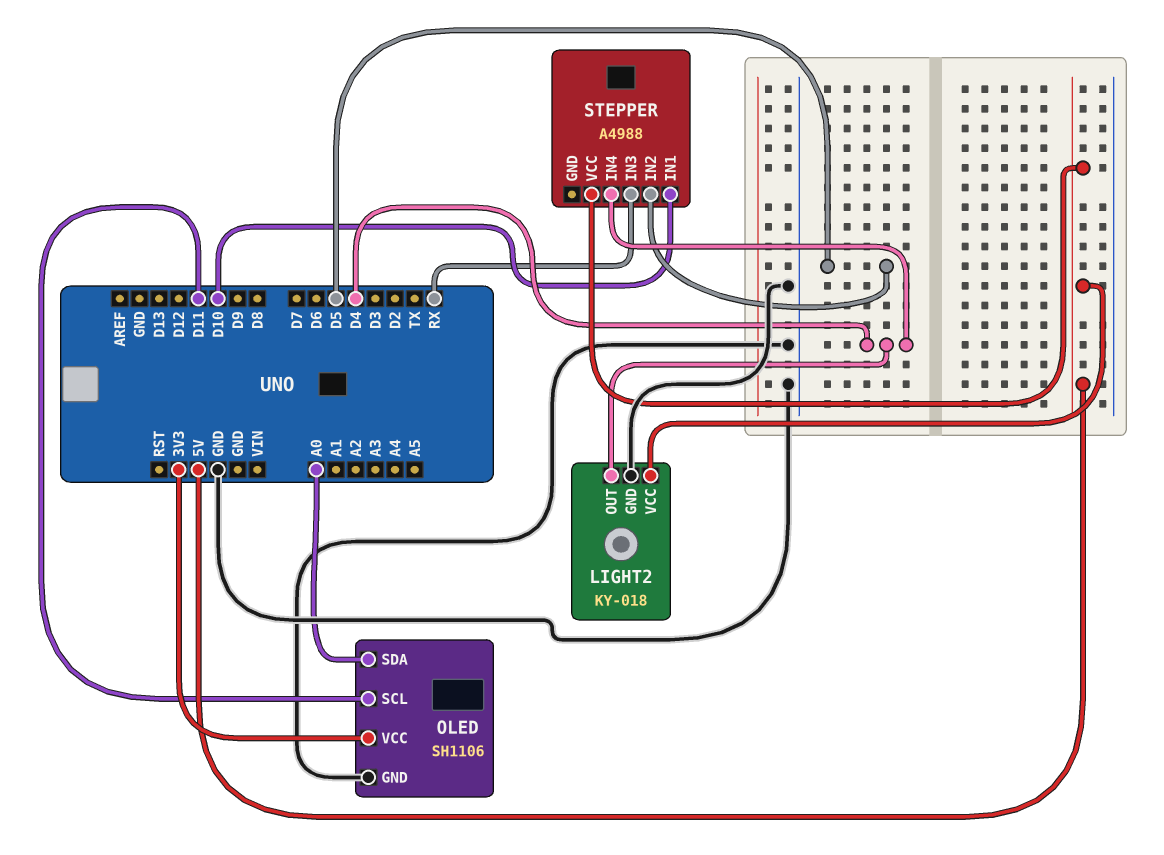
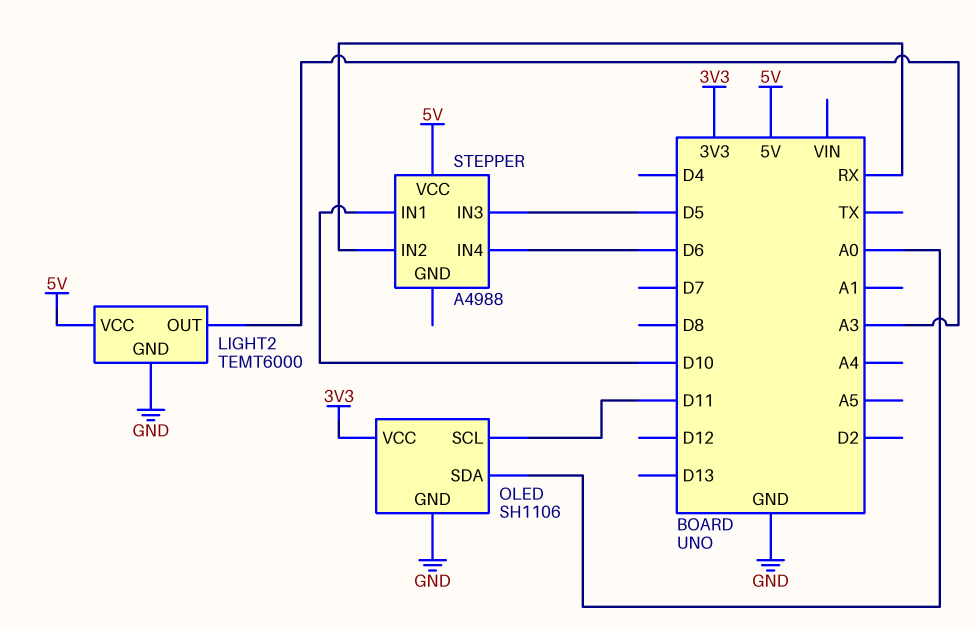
LIGHT2: KY-018 -> TEMT6000
LIGHT2 pin OUT: D4 -> A3
STEPPER pin IN2: D5 -> RX
STEPPER pin IN3: RX -> D5
STEPPER pin IN4: D4 -> D6

